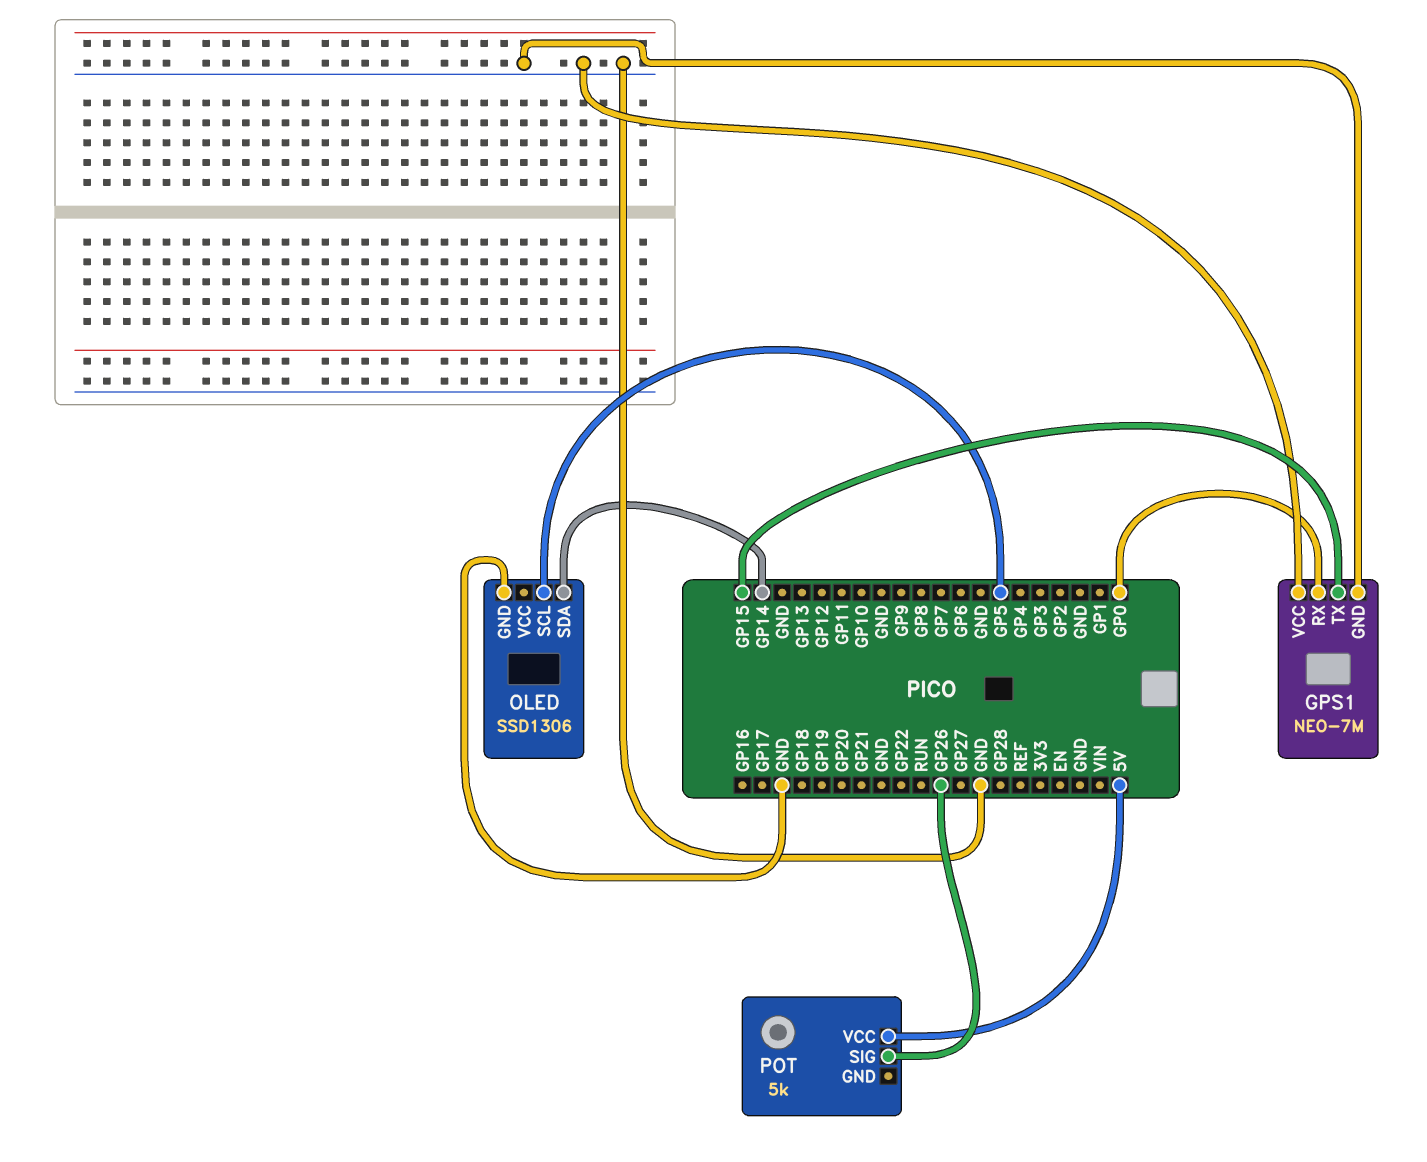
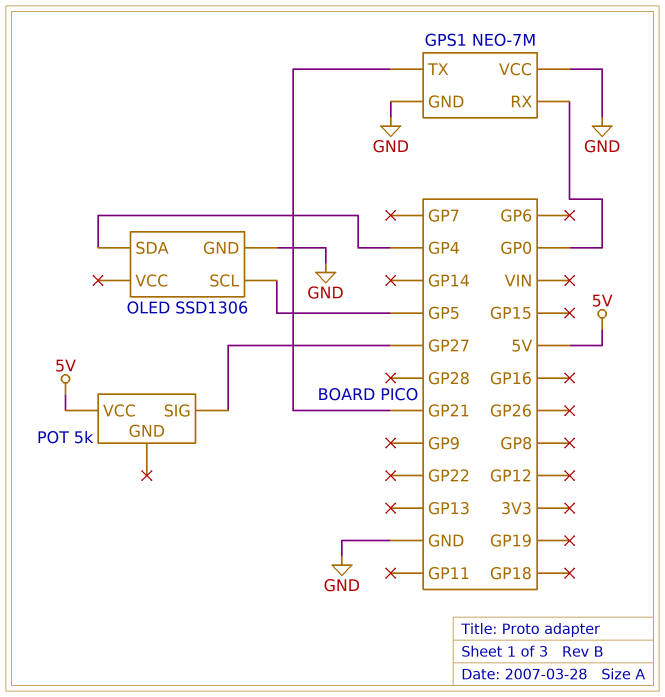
GPS1 pin TX: GP15 -> GP21
OLED pin SDA: GP14 -> GP4
POT pin SIG: GP26 -> GP27

